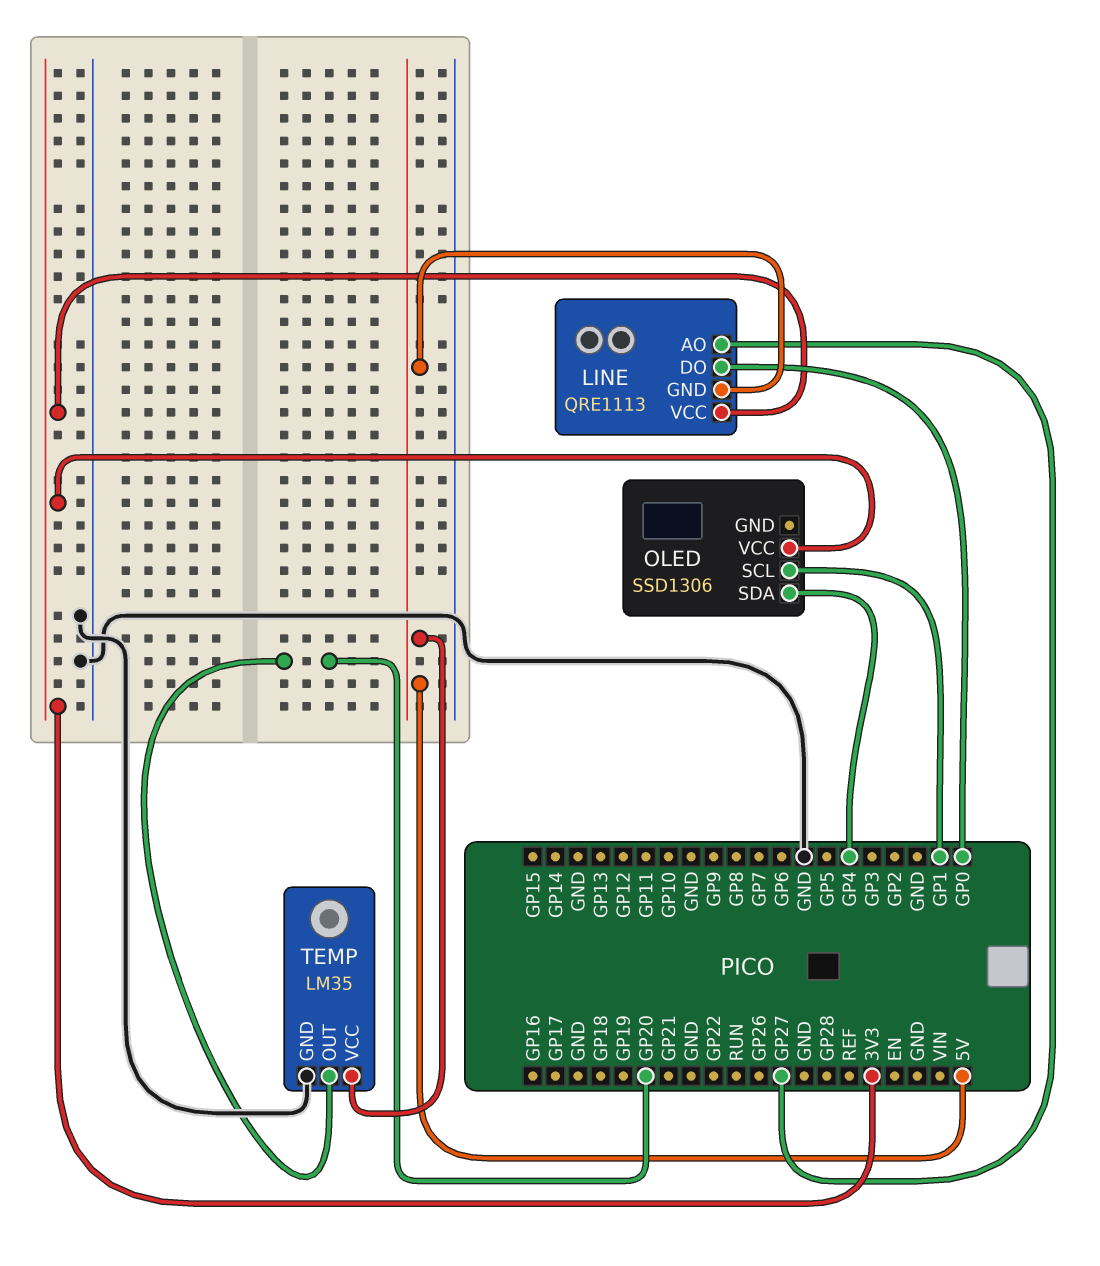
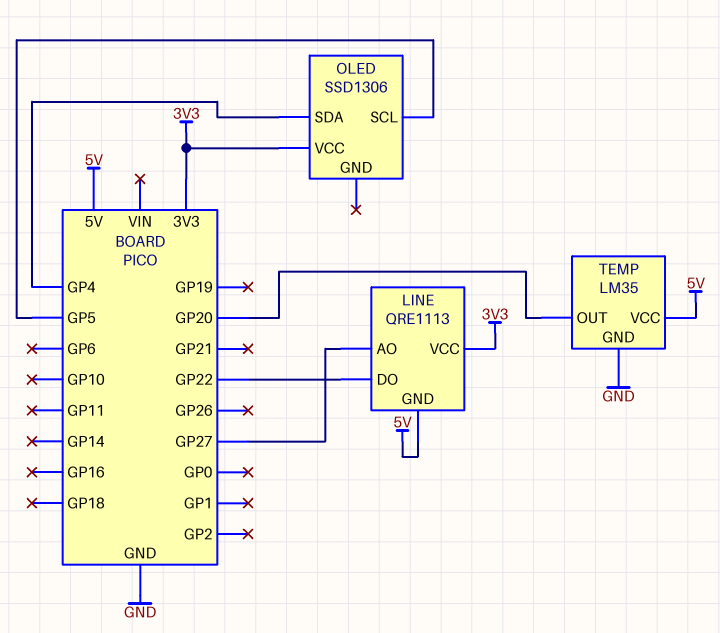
LINE pin DO: GP0 -> GP22
OLED pin SCL: GP1 -> GP5

